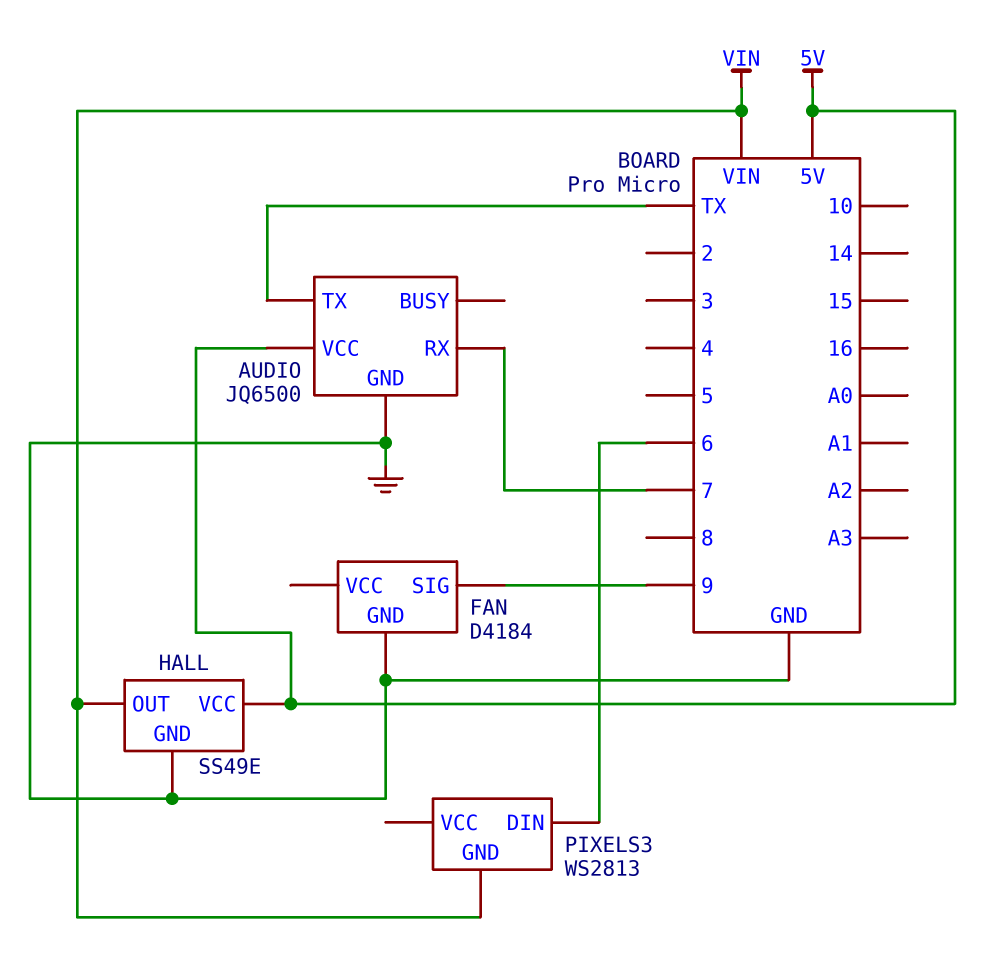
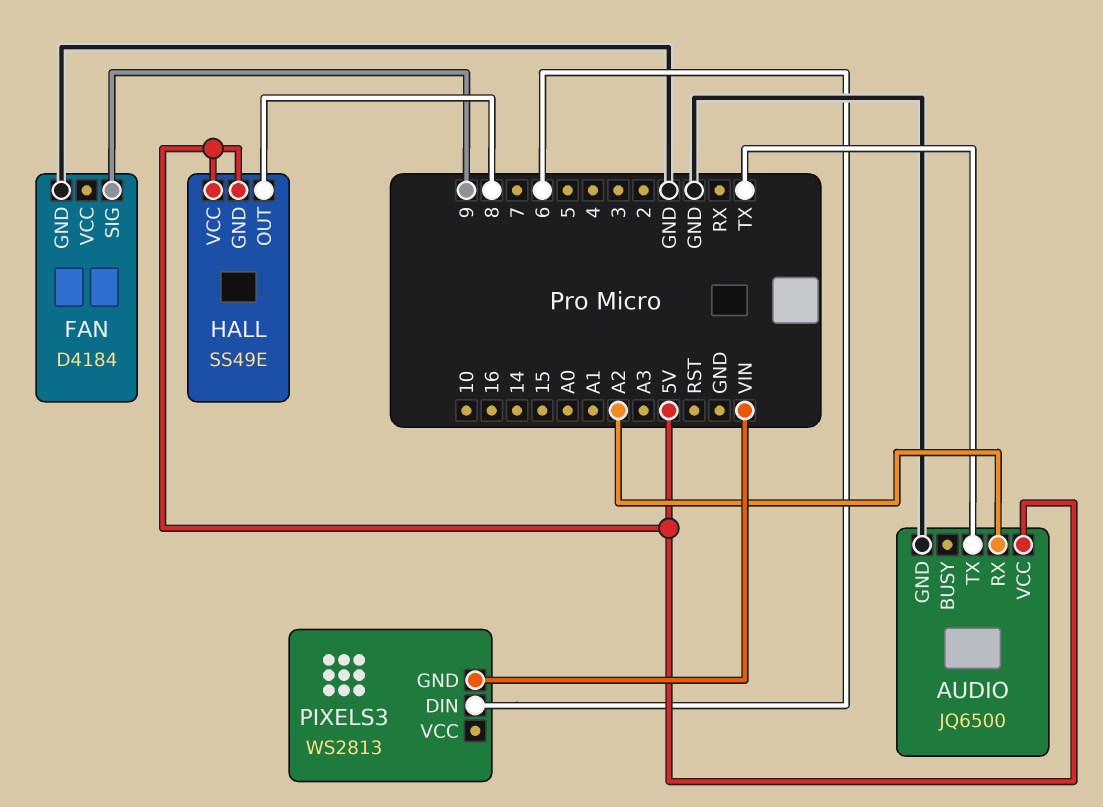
AUDIO pin RX: 7 -> A2
HALL pin GND: GND -> 5V
HALL pin OUT: VIN -> 8

